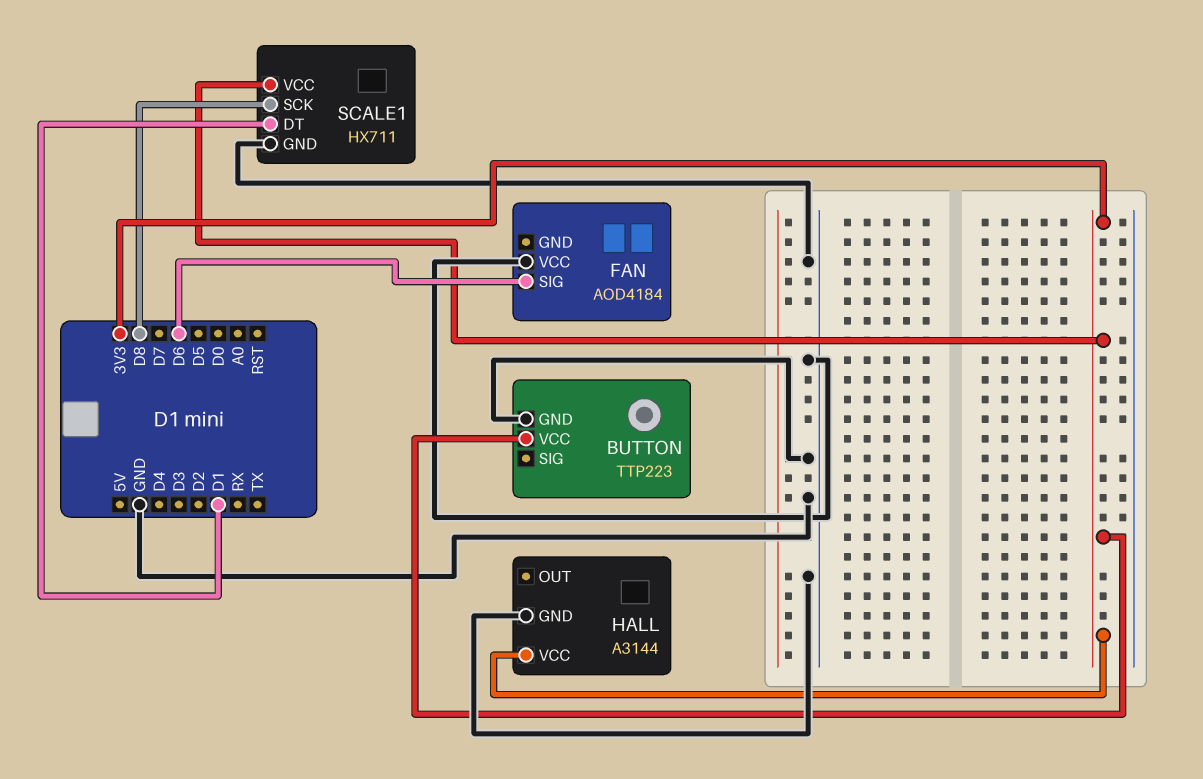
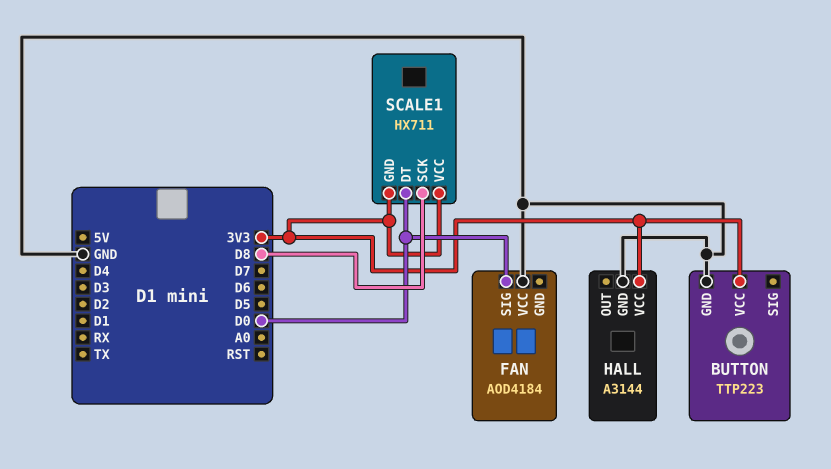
FAN pin SIG: D6 -> D0
SCALE1 pin DT: D1 -> D0
SCALE1 pin GND: GND -> 3V3

